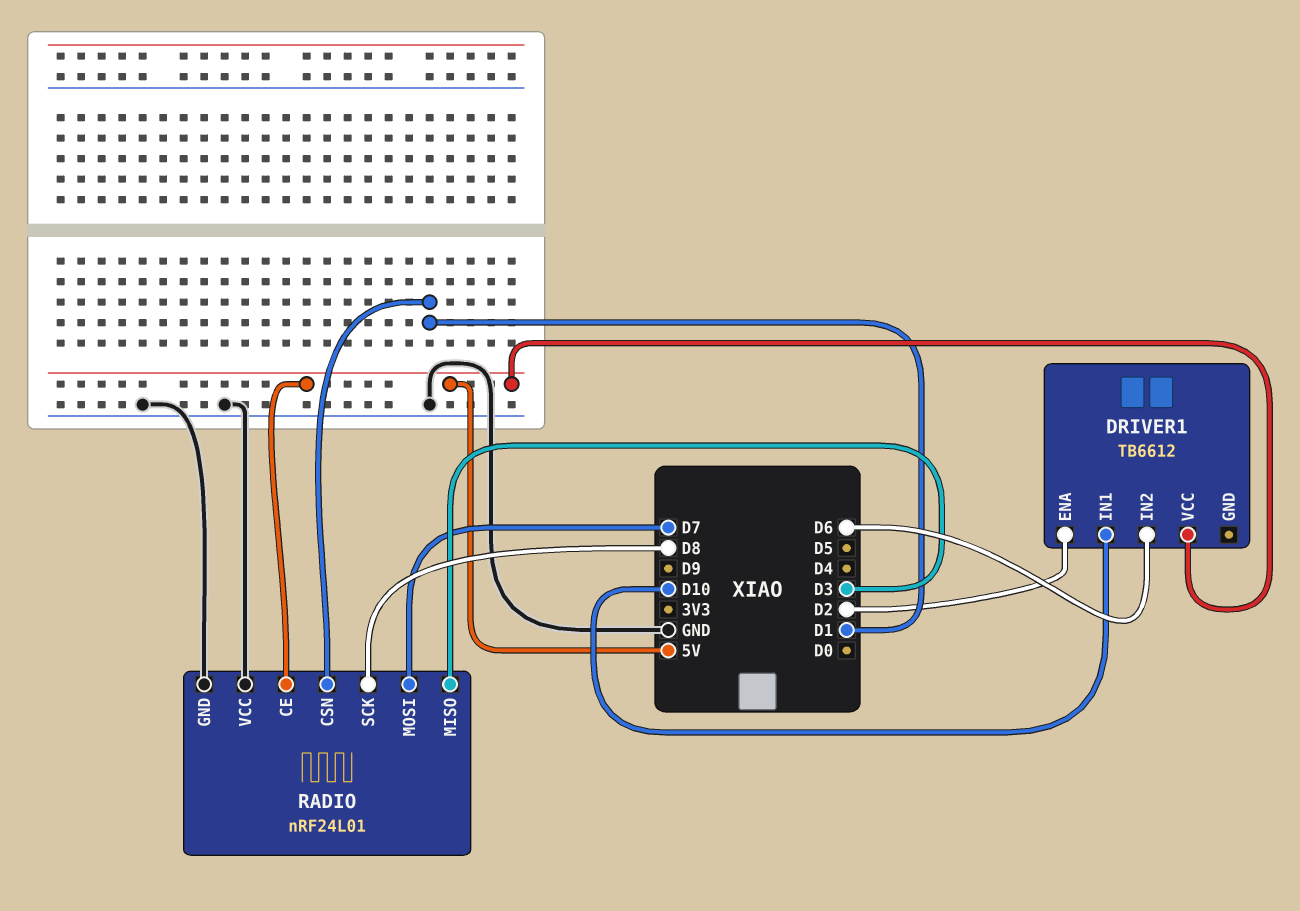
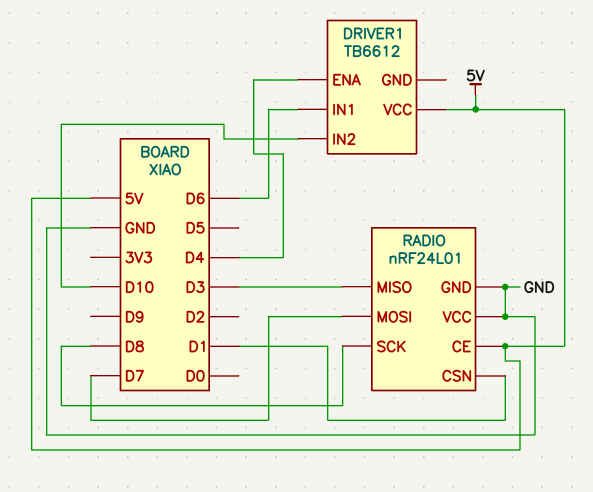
DRIVER1 pin ENA: D2 -> D4
DRIVER1 pin IN1: D10 -> D6
DRIVER1 pin IN2: D6 -> D10

